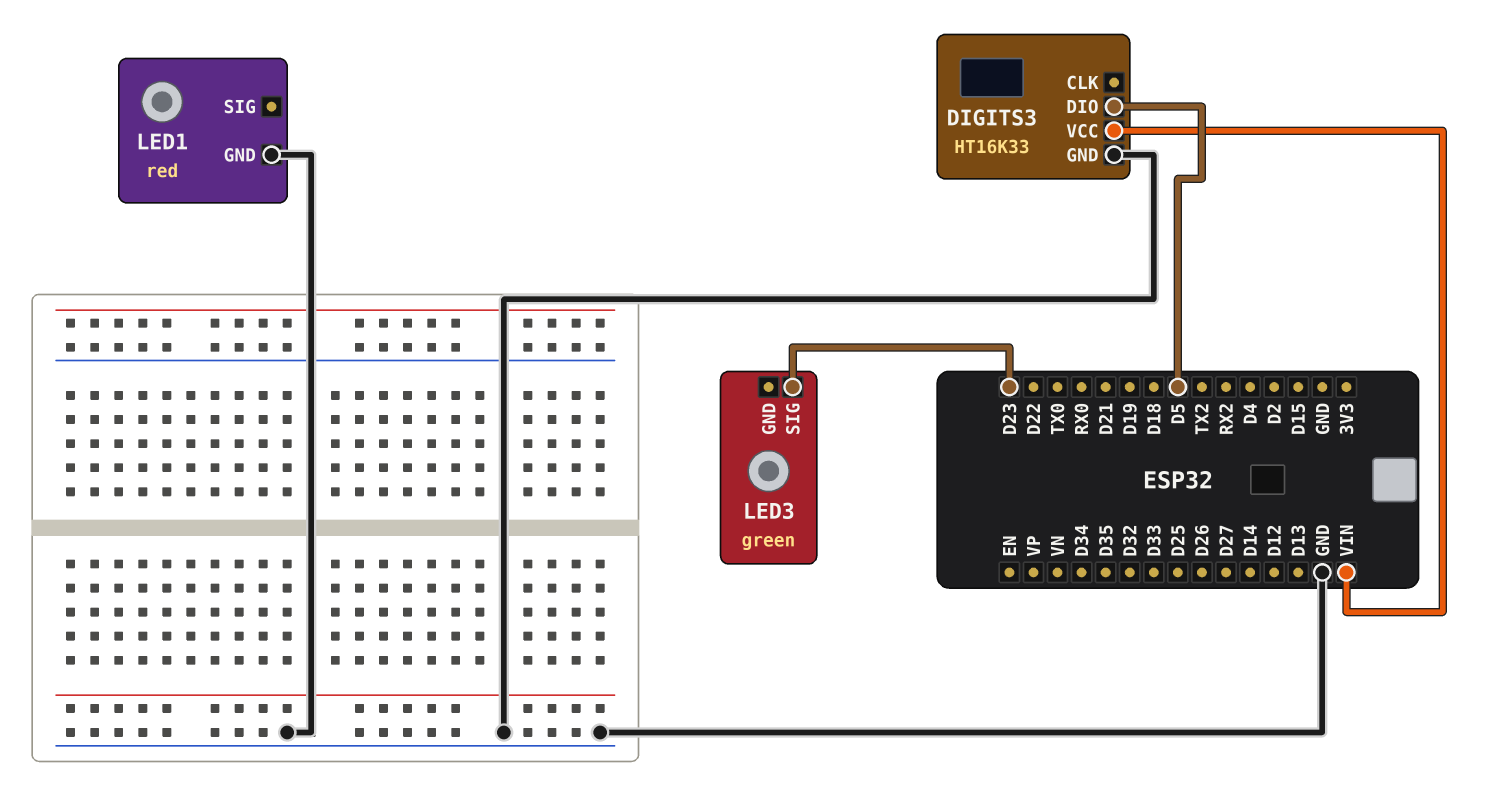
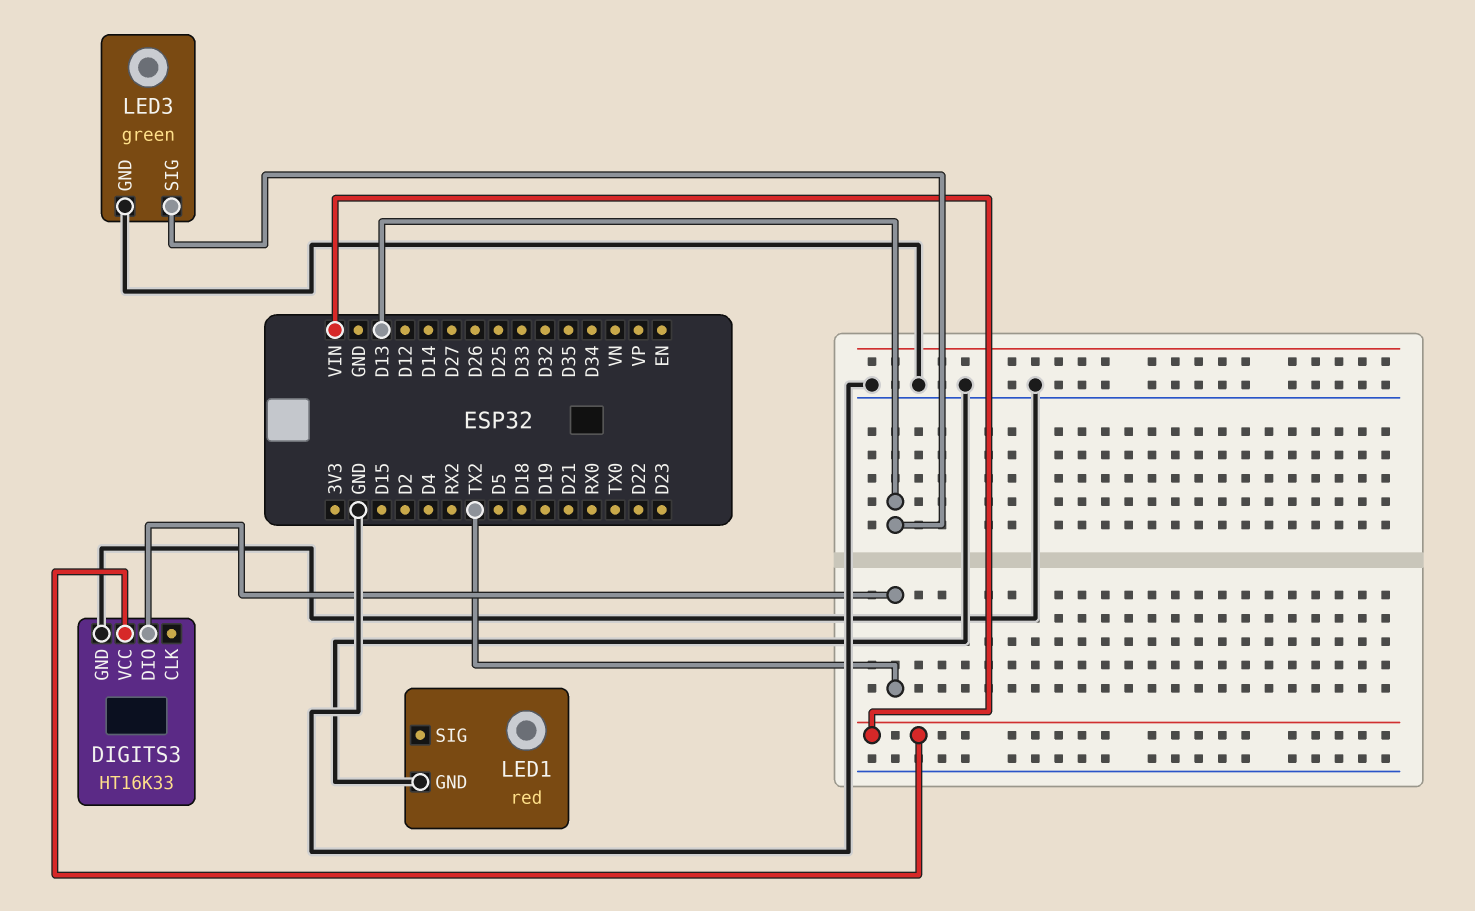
DIGITS3 pin DIO: D5 -> TX2
LED3 pin GND: none -> GND
LED3 pin SIG: D23 -> D13

